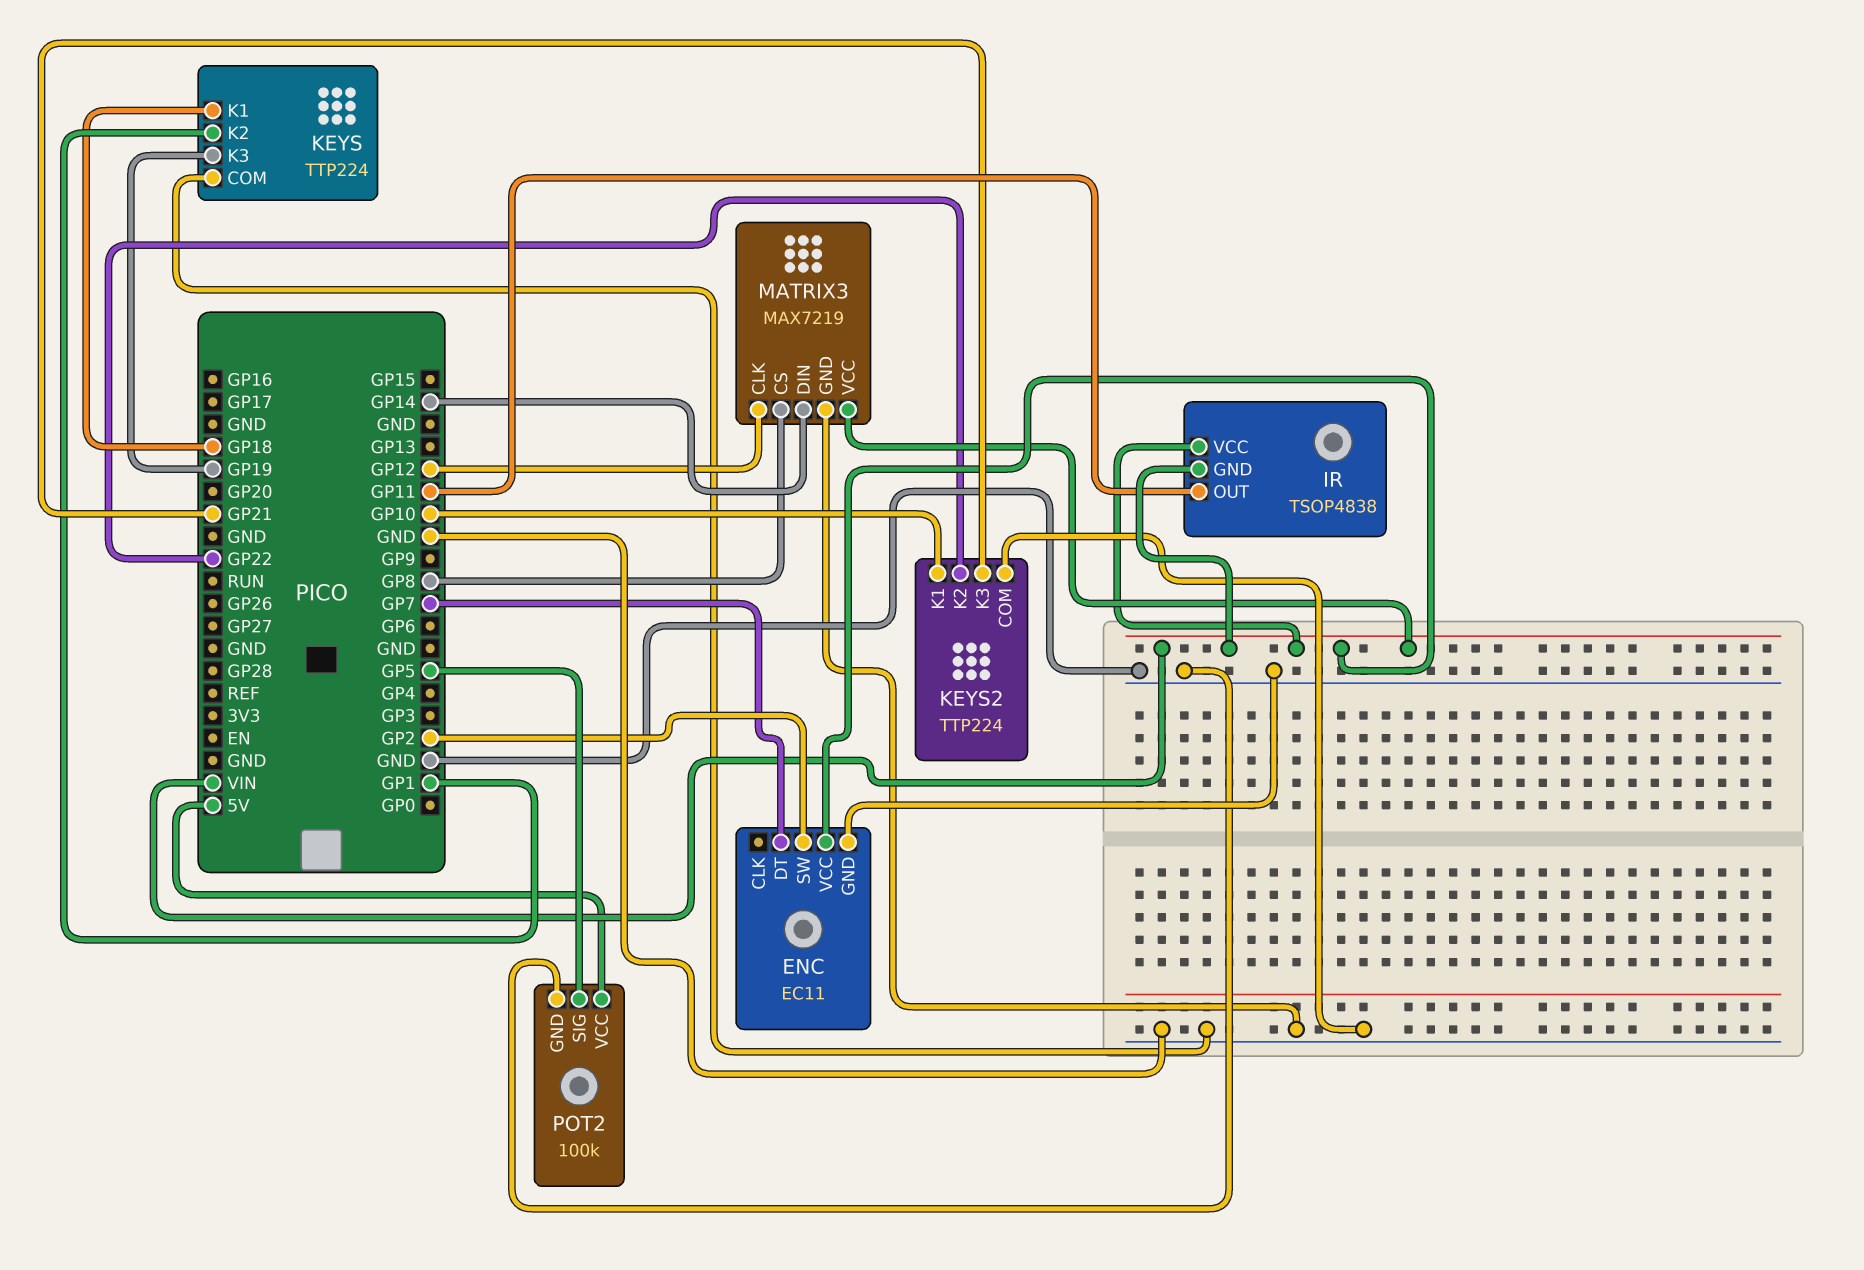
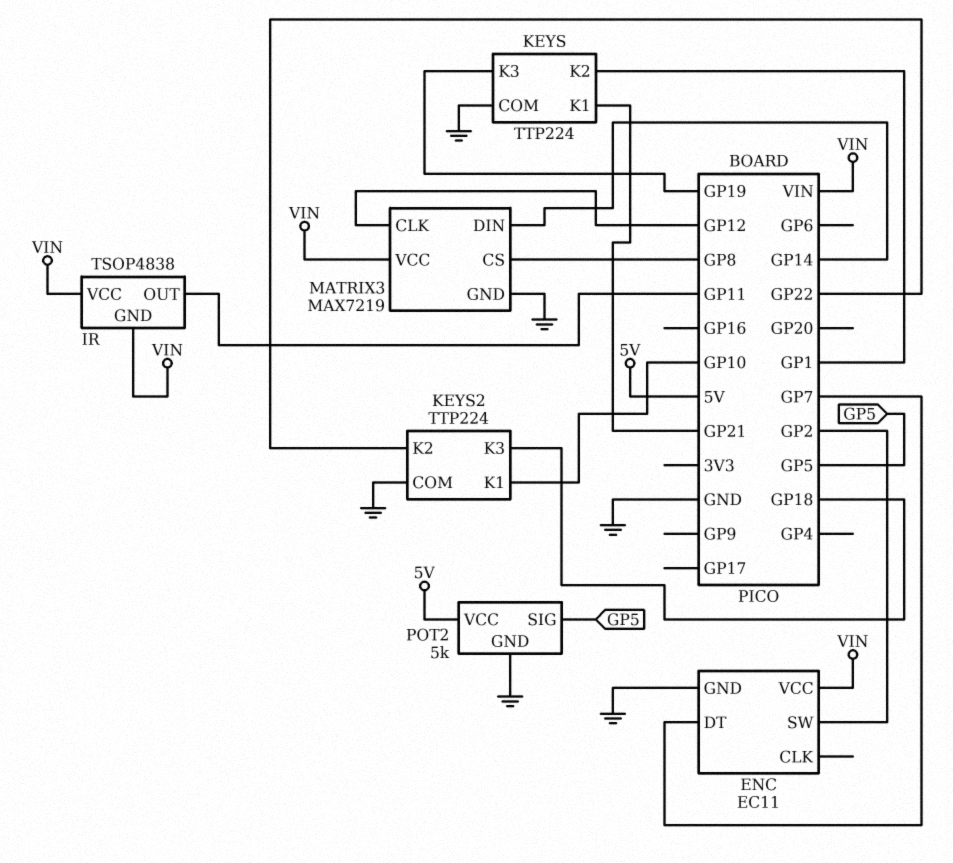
KEYS pin K1: GP18 -> GP21
KEYS2 pin K3: GP21 -> GP18
POT2: 100k -> 5k

